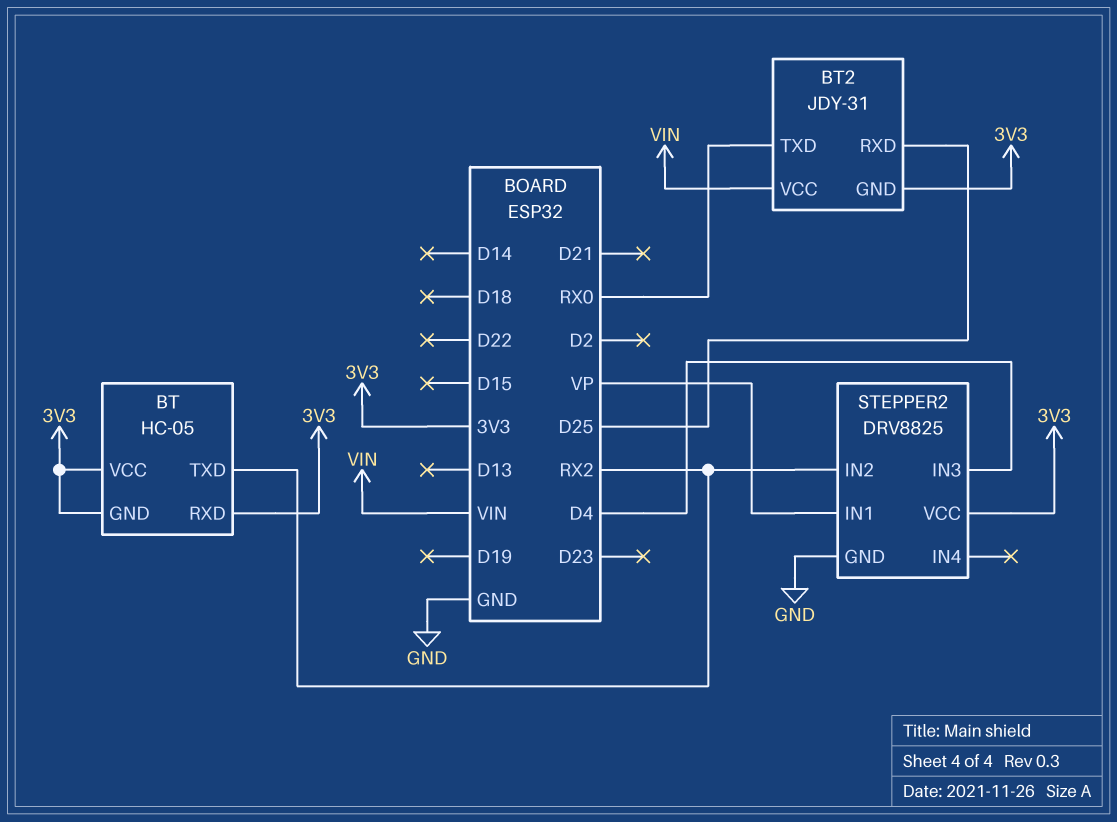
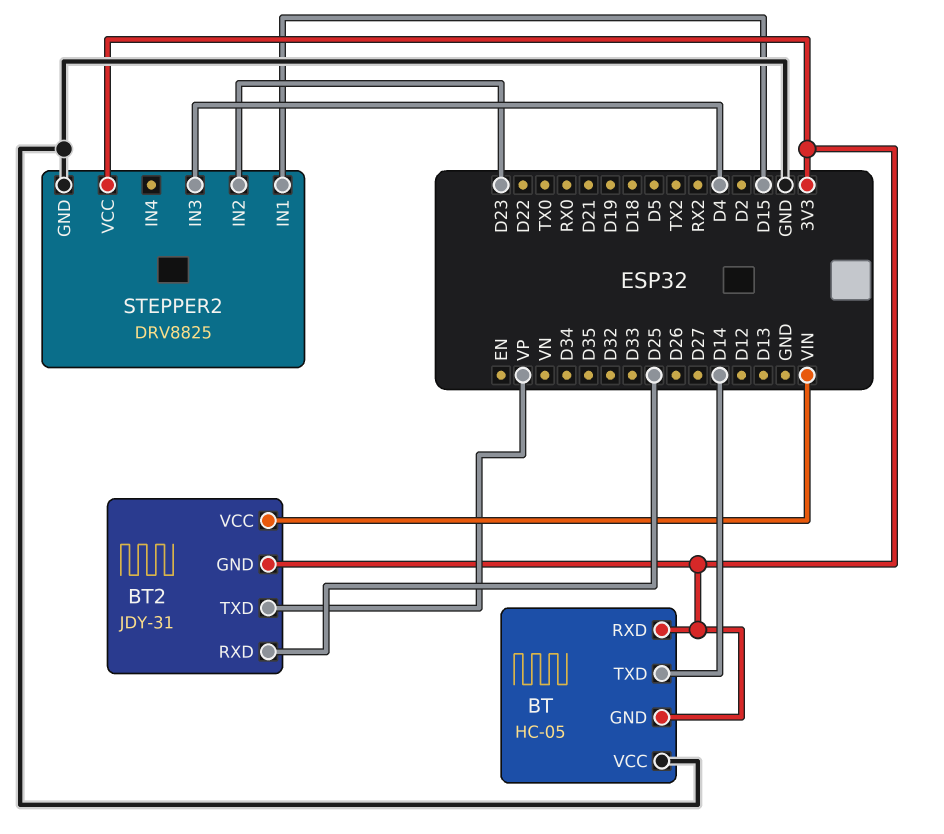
BT pin TXD: RX2 -> D14
BT pin VCC: 3V3 -> GND
BT2 pin TXD: RX0 -> VP
STEPPER2 pin IN1: VP -> D15
STEPPER2 pin IN2: RX2 -> D23

